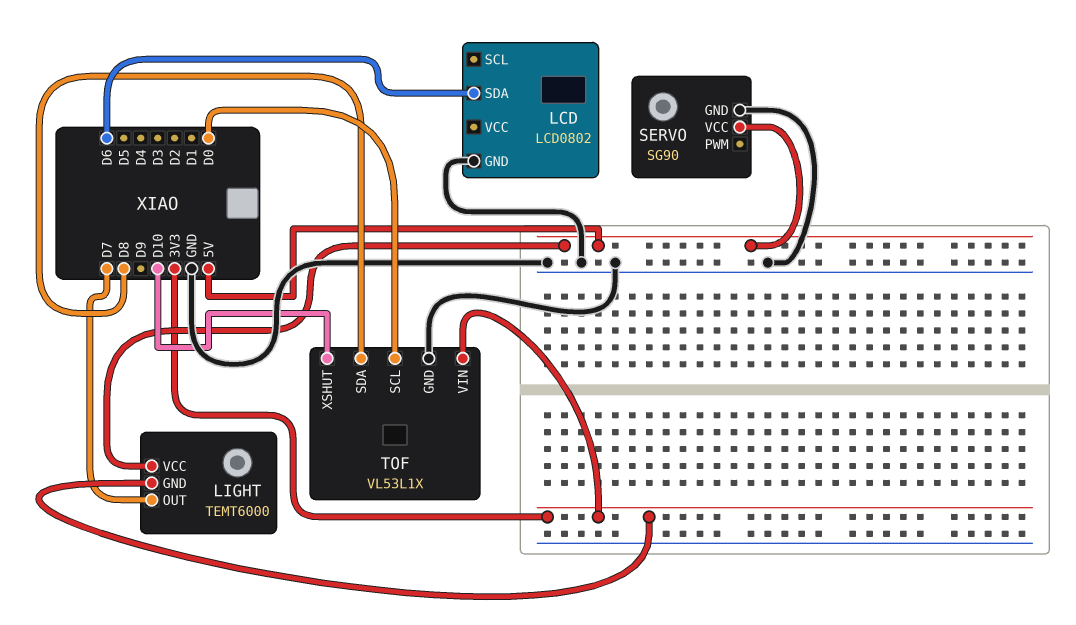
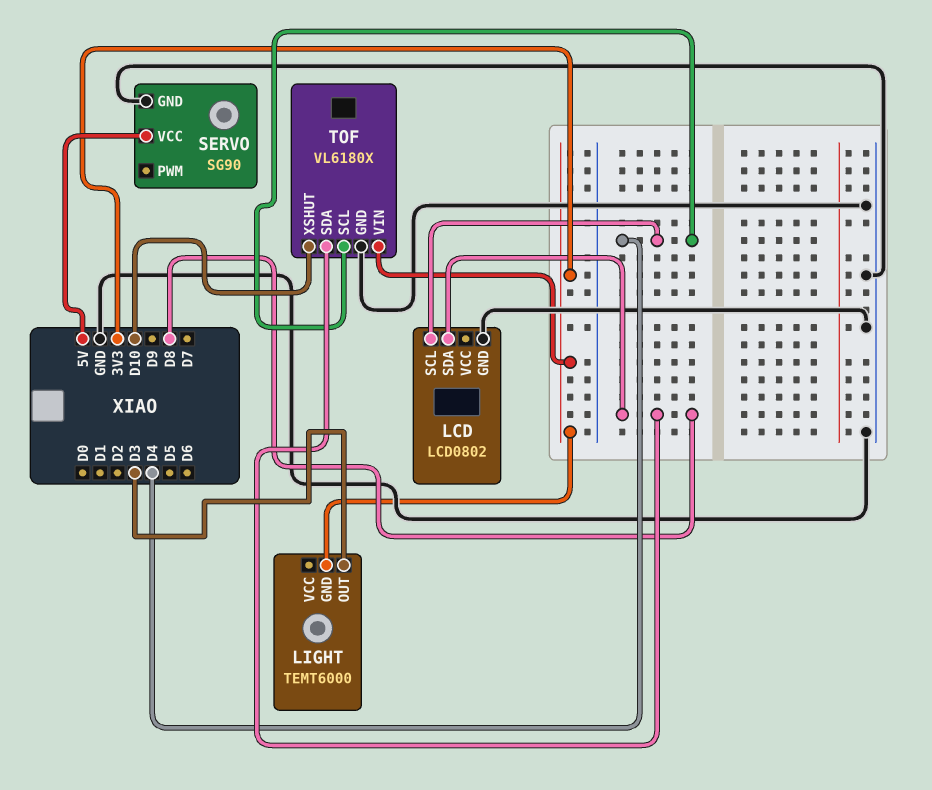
LCD pin SCL: none -> D4
LCD pin SDA: D6 -> D8
LIGHT pin OUT: D7 -> D3
LIGHT pin VCC: 5V -> none
TOF: VL53L1X -> VL6180X
TOF pin SCL: D0 -> D4

